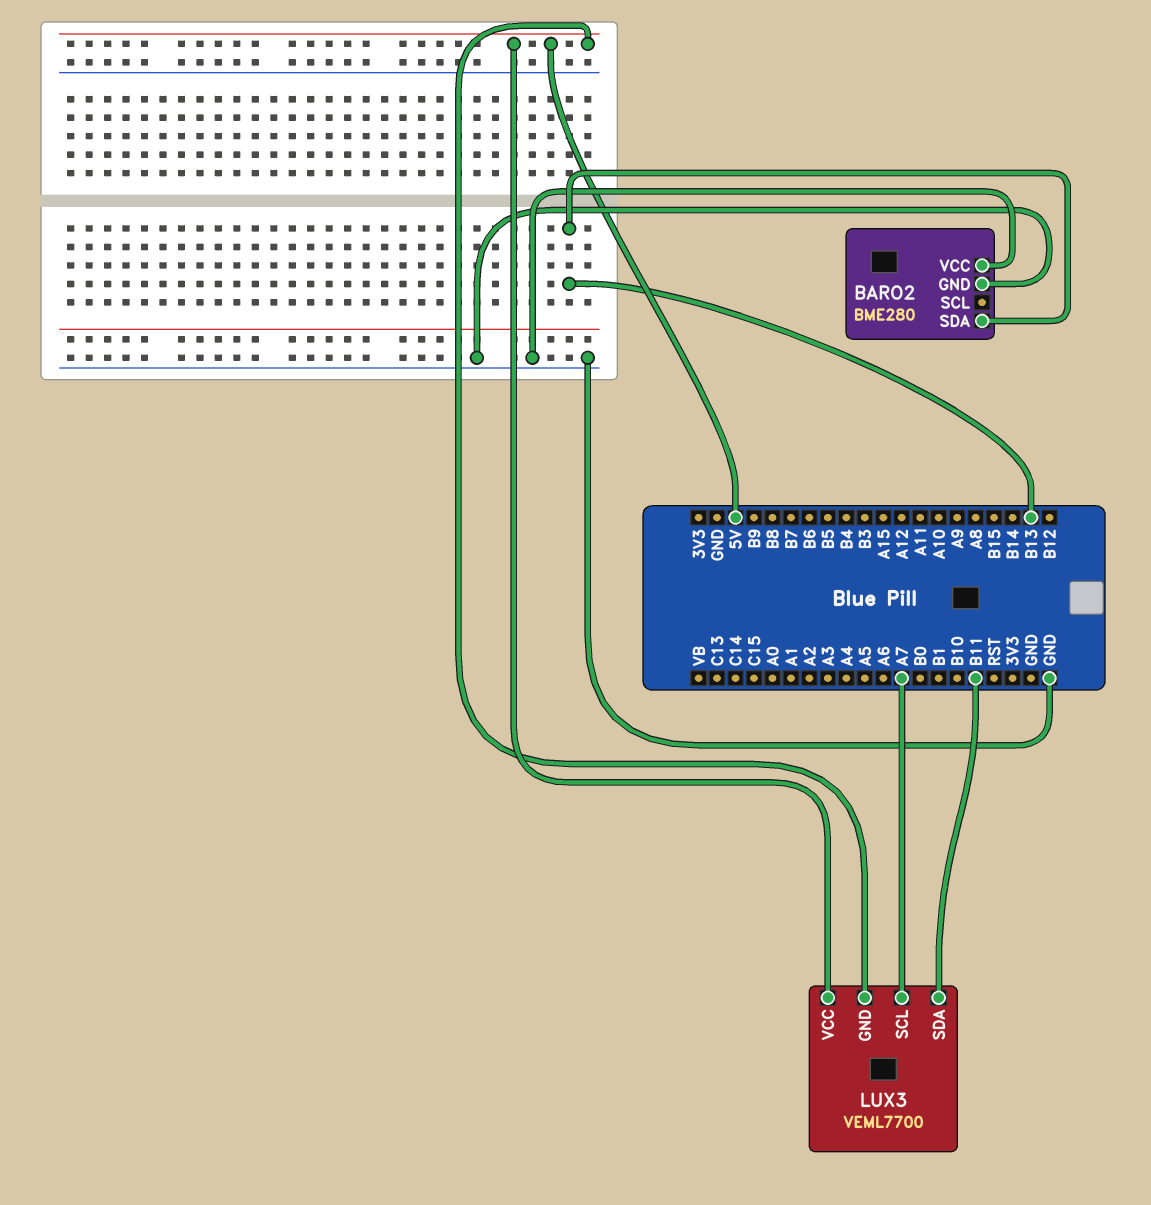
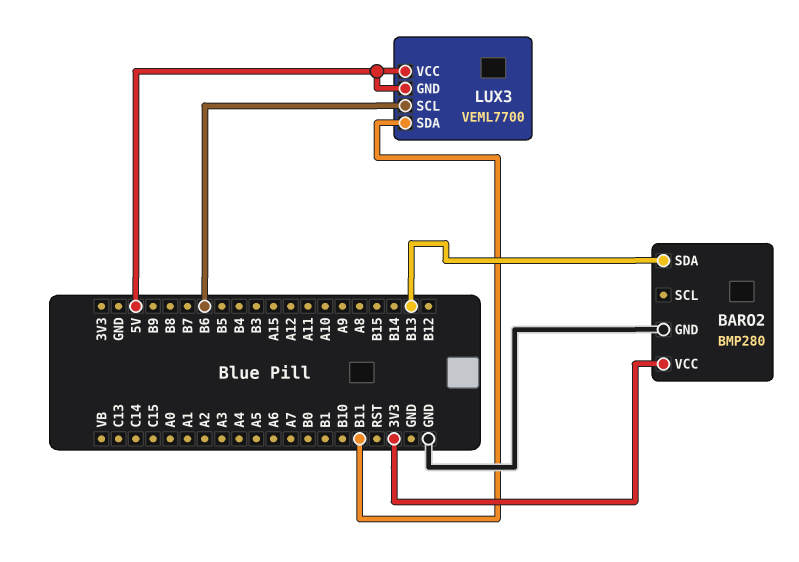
BARO2: BME280 -> BMP280
BARO2 pin VCC: GND -> 3V3
LUX3 pin SCL: A7 -> B6

